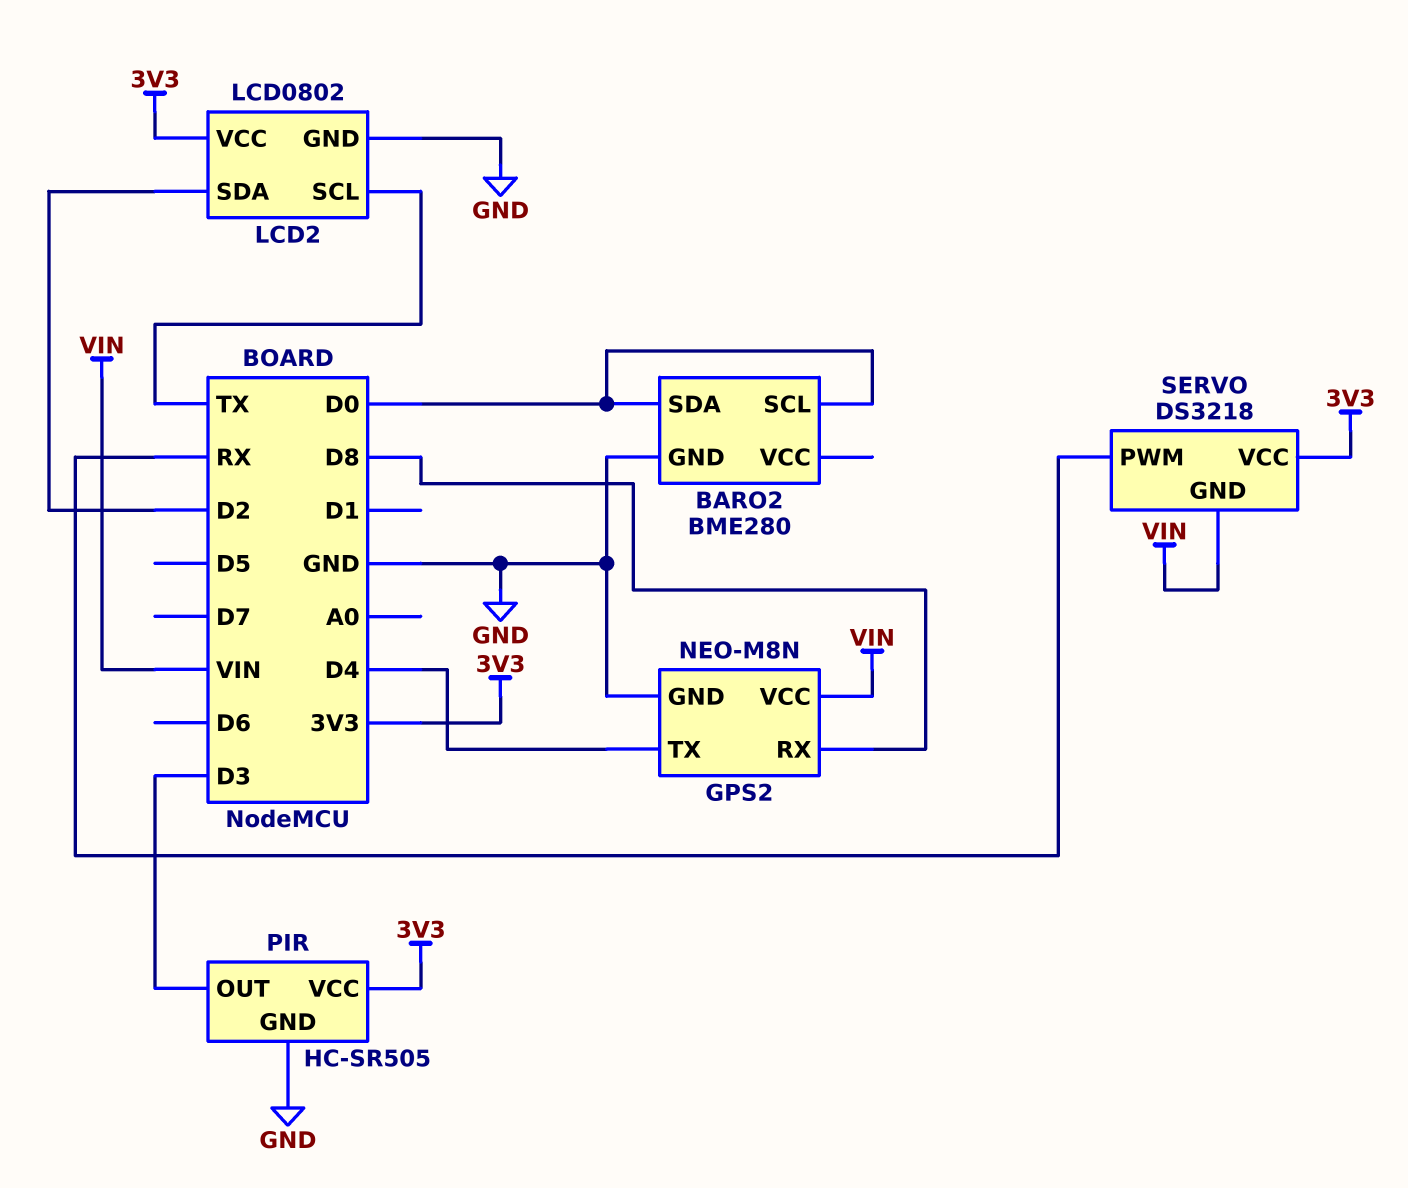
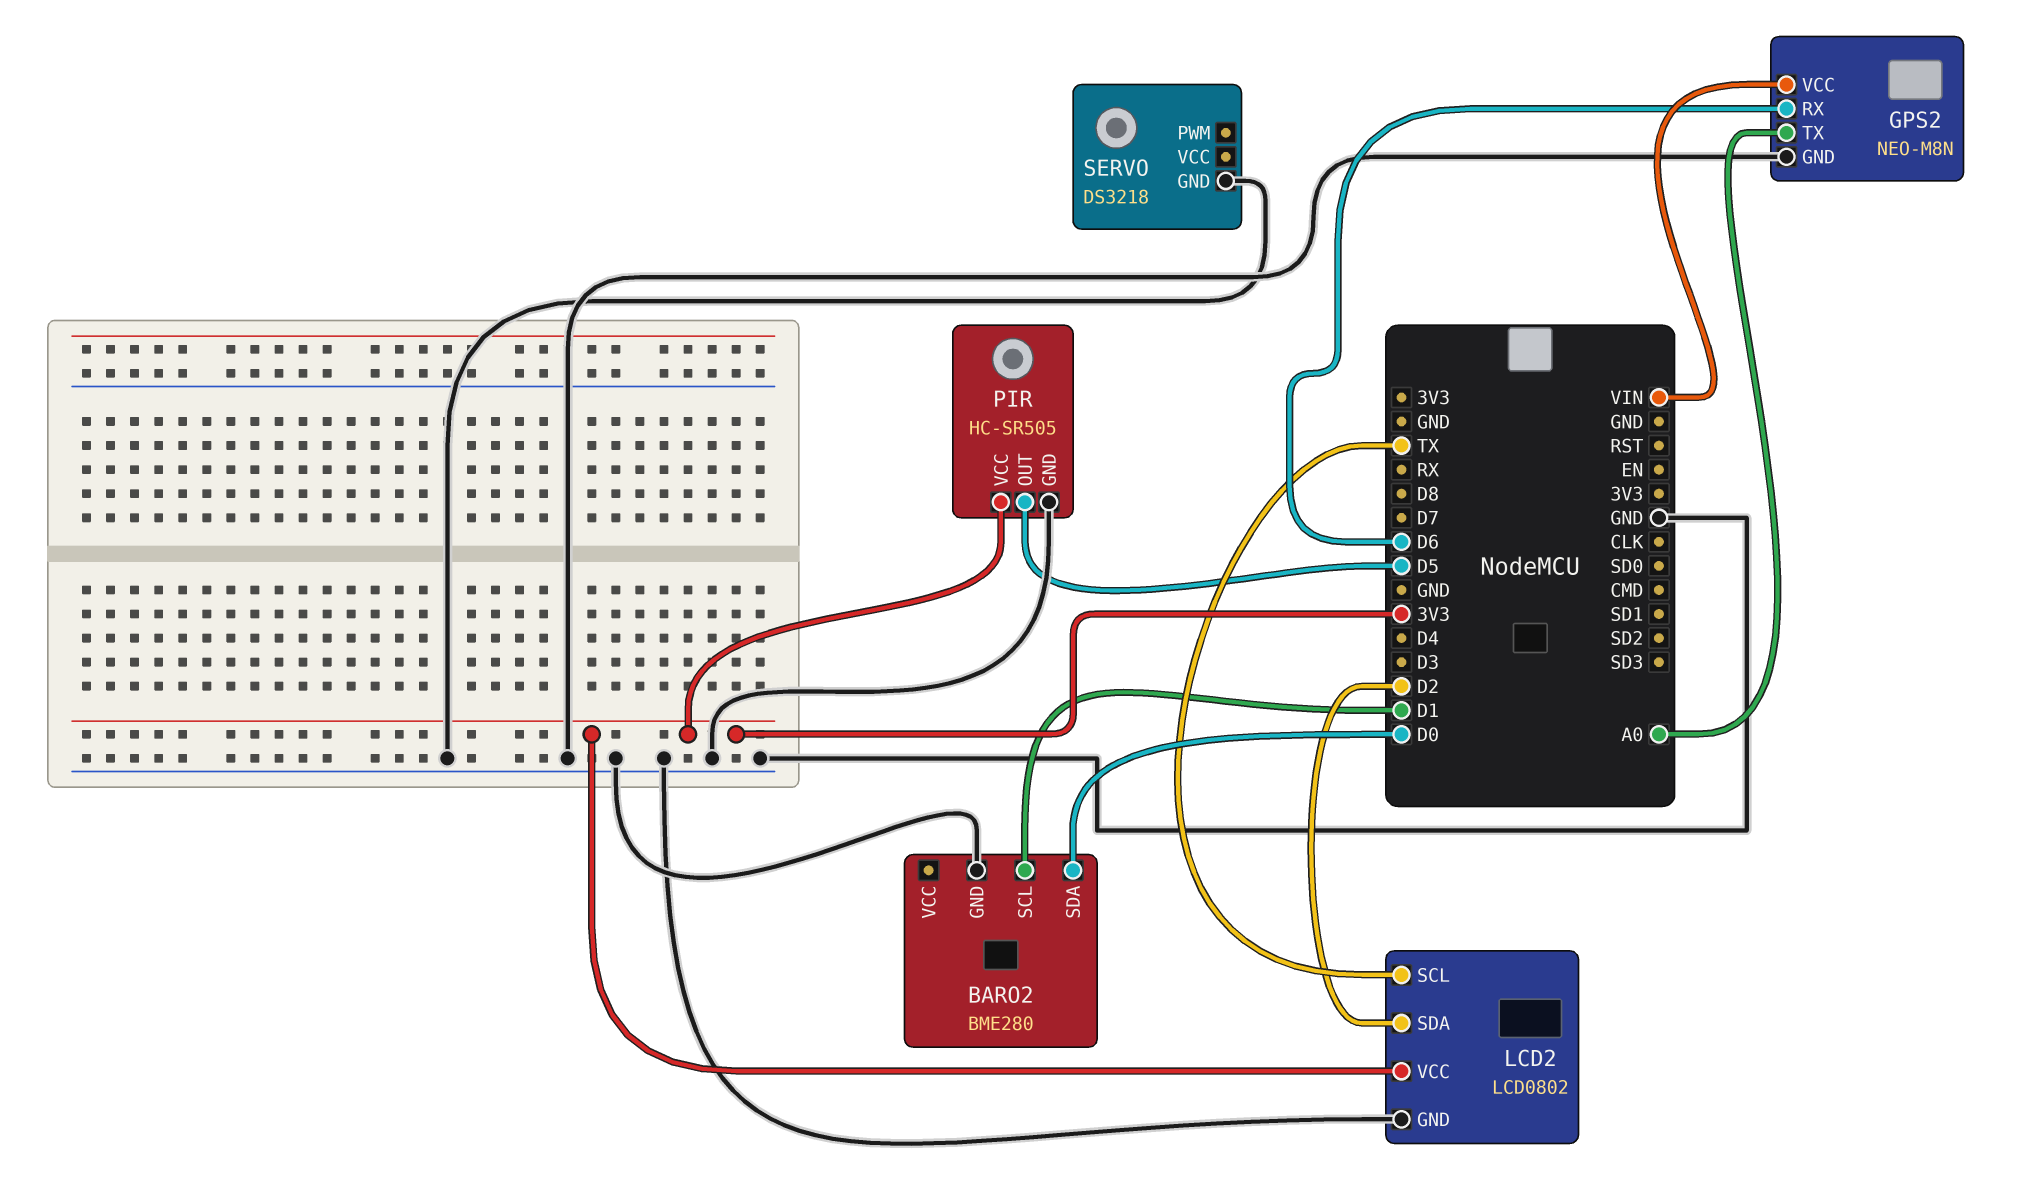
BARO2 pin SCL: D0 -> D1
GPS2 pin RX: D8 -> D6
GPS2 pin TX: D4 -> A0
PIR pin OUT: D3 -> D5
SERVO pin GND: VIN -> GND
SERVO pin PWM: RX -> none
SERVO pin VCC: 3V3 -> none

